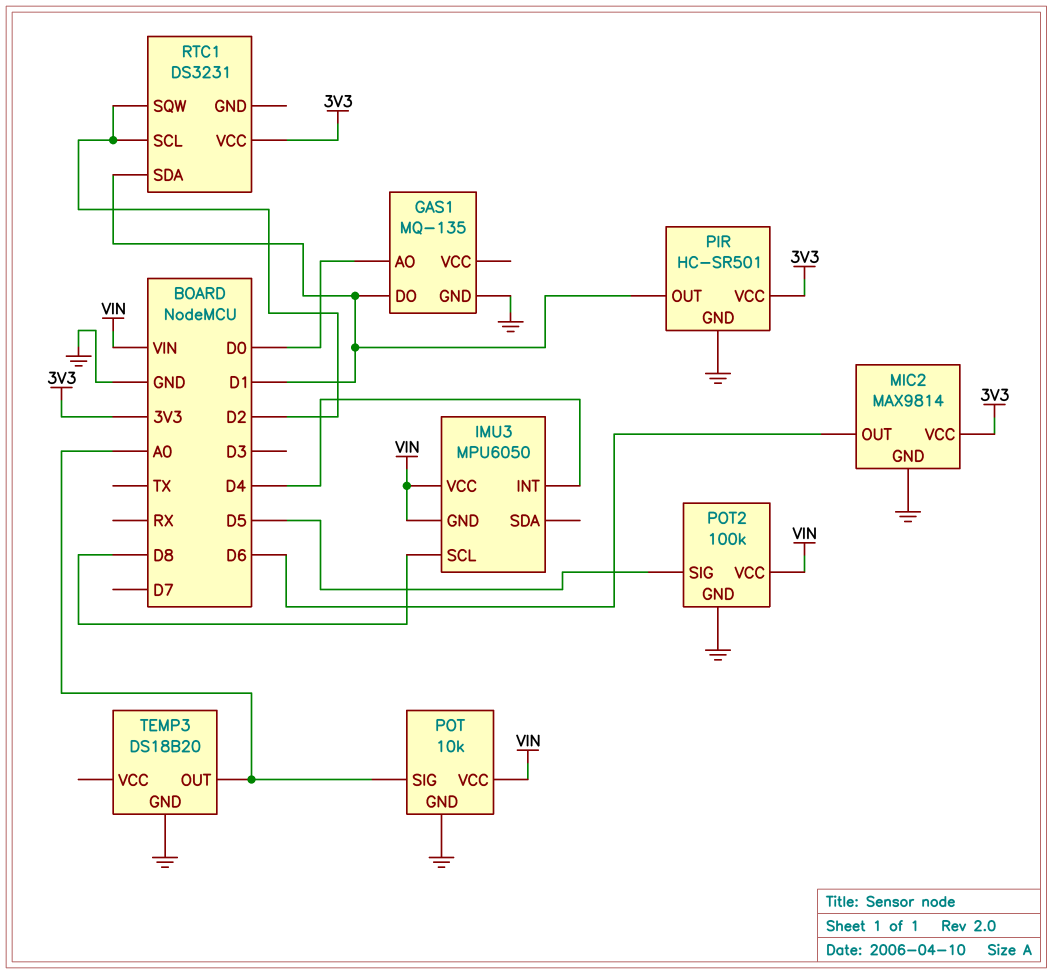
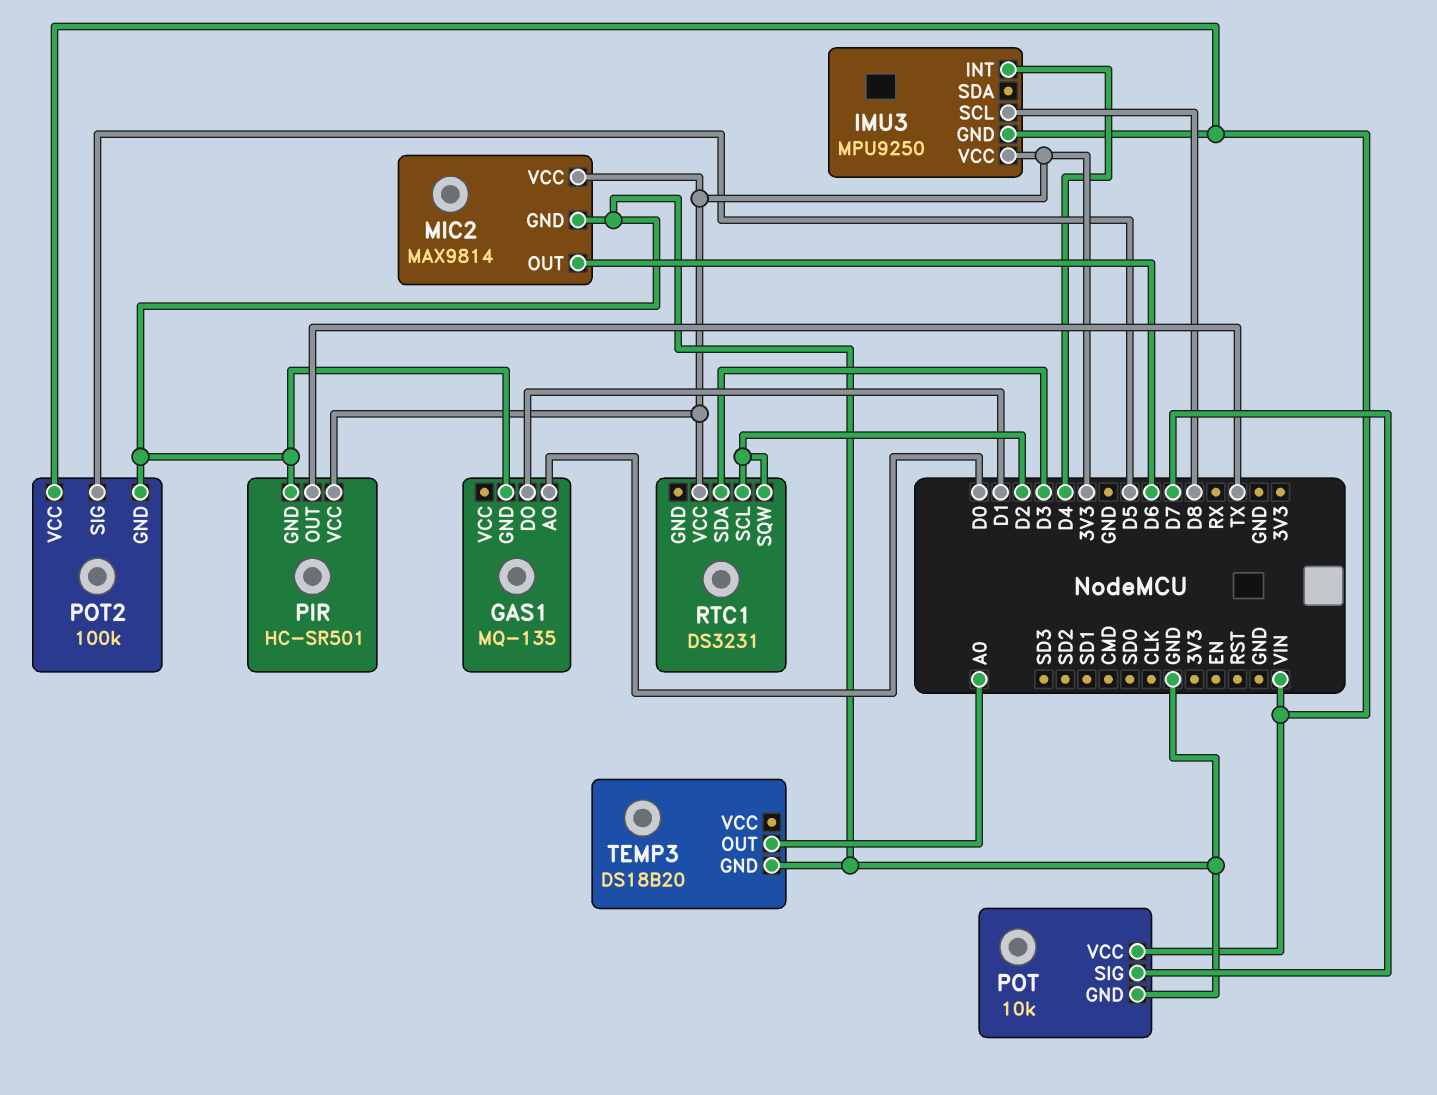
IMU3: MPU6050 -> MPU9250
IMU3 pin VCC: VIN -> 3V3
PIR pin OUT: D1 -> TX
POT pin SIG: A0 -> D7
RTC1 pin SDA: D1 -> D3

